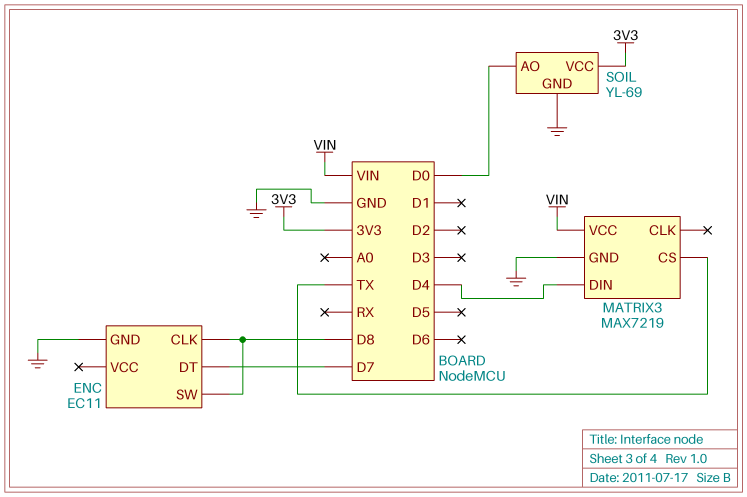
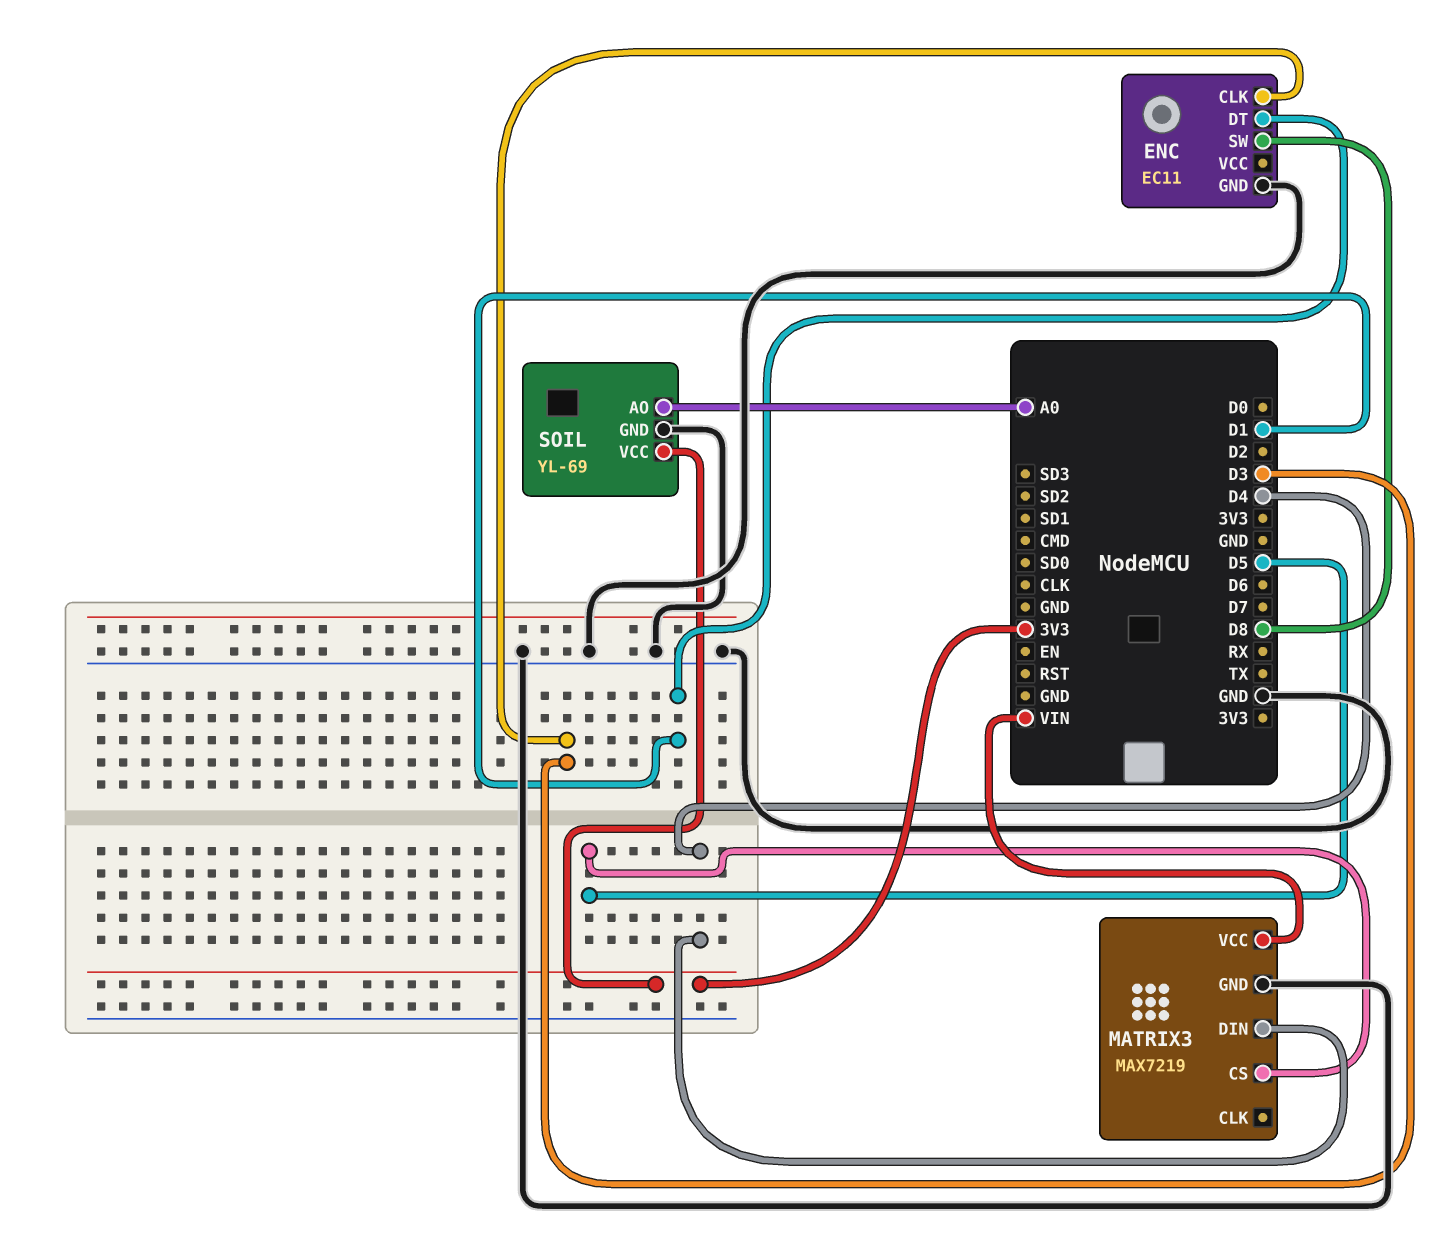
ENC pin CLK: D8 -> D3
ENC pin DT: D7 -> D1
MATRIX3 pin CS: TX -> D5
SOIL pin AO: D0 -> A0

